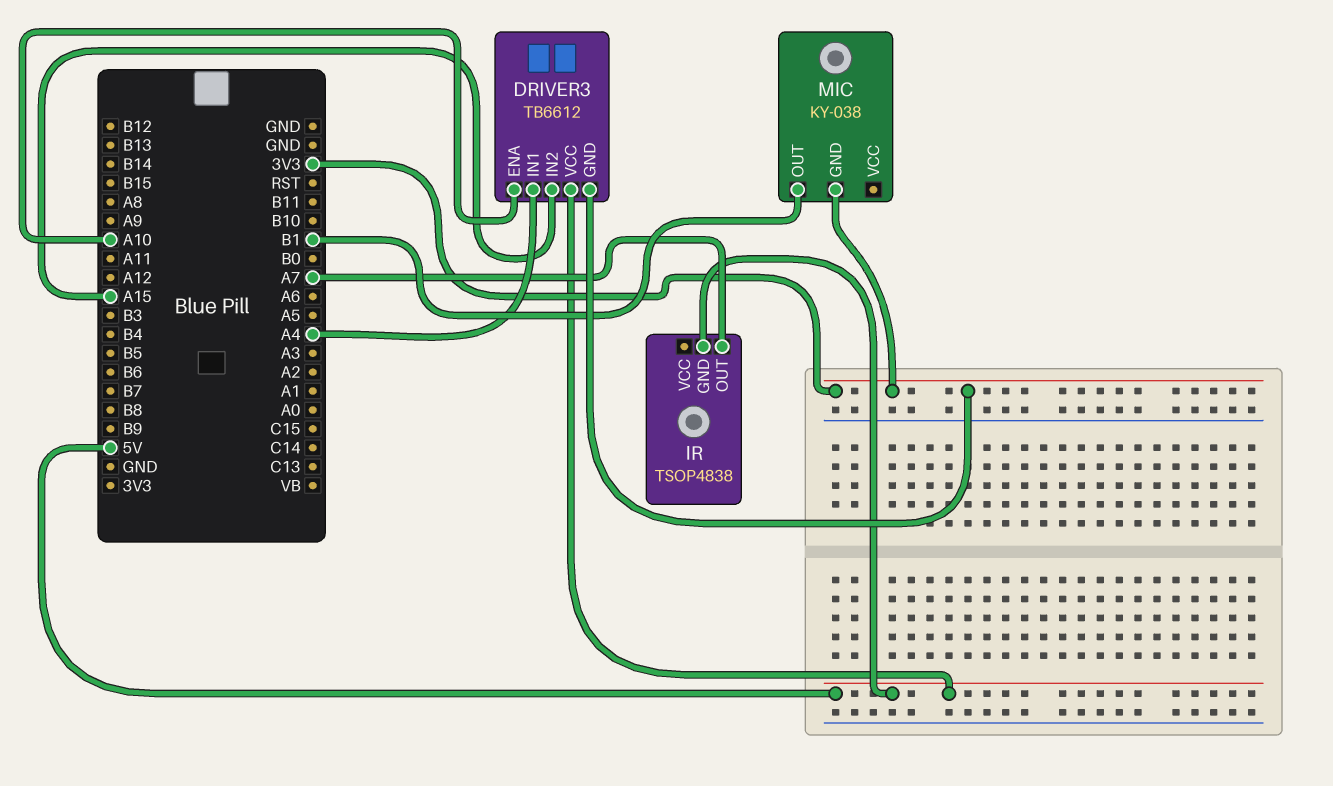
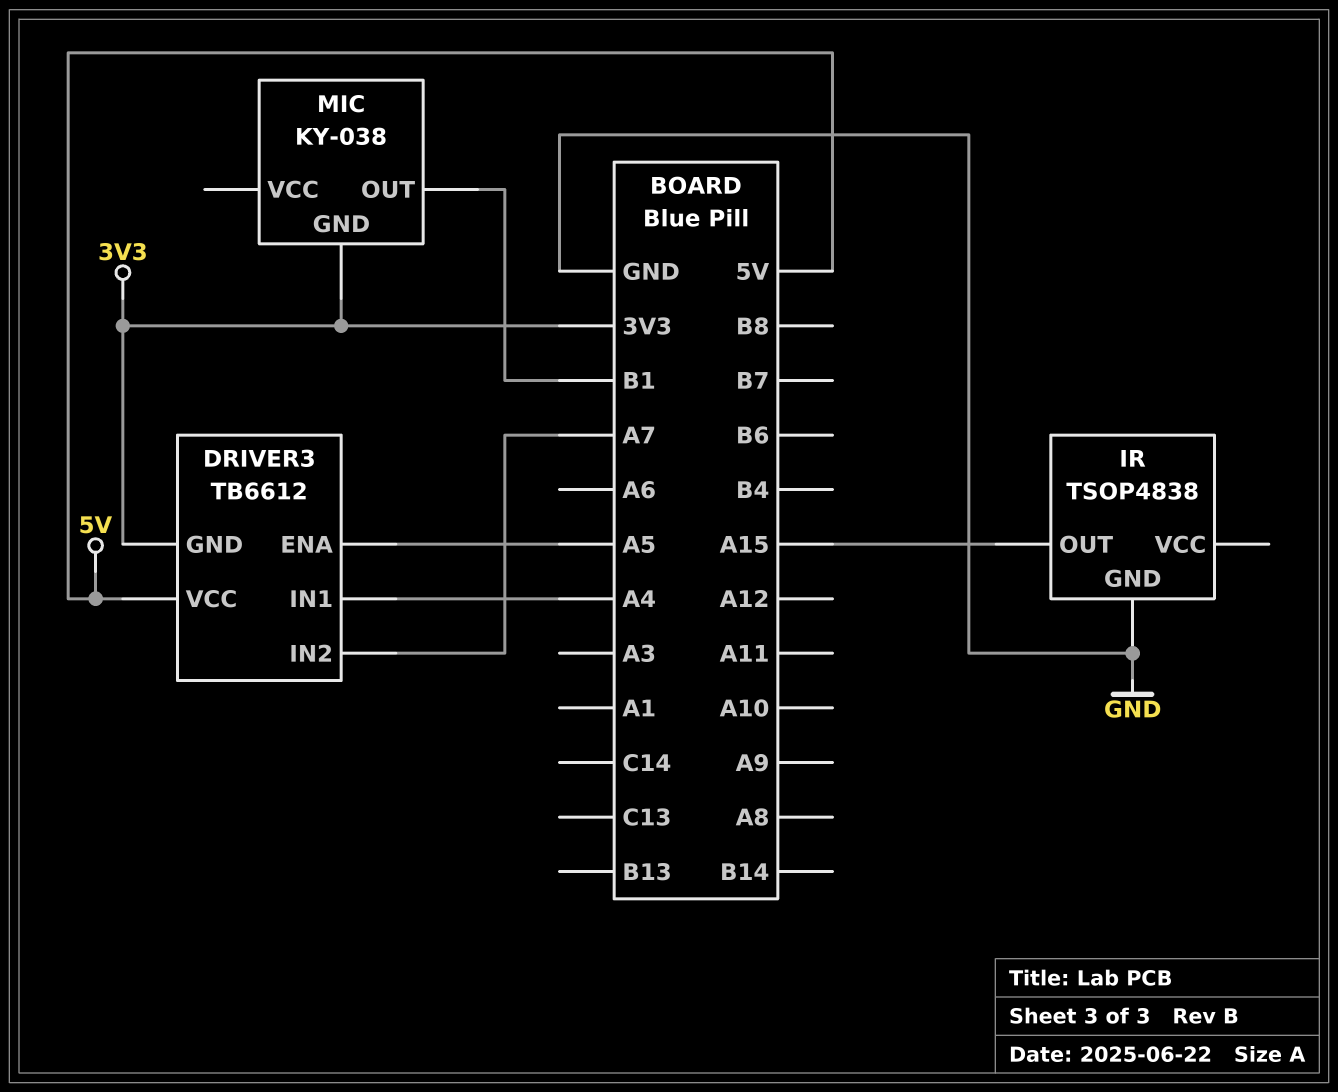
DRIVER3 pin ENA: A10 -> A5
DRIVER3 pin IN2: A15 -> A7
IR pin GND: 5V -> GND
IR pin OUT: A7 -> A15

